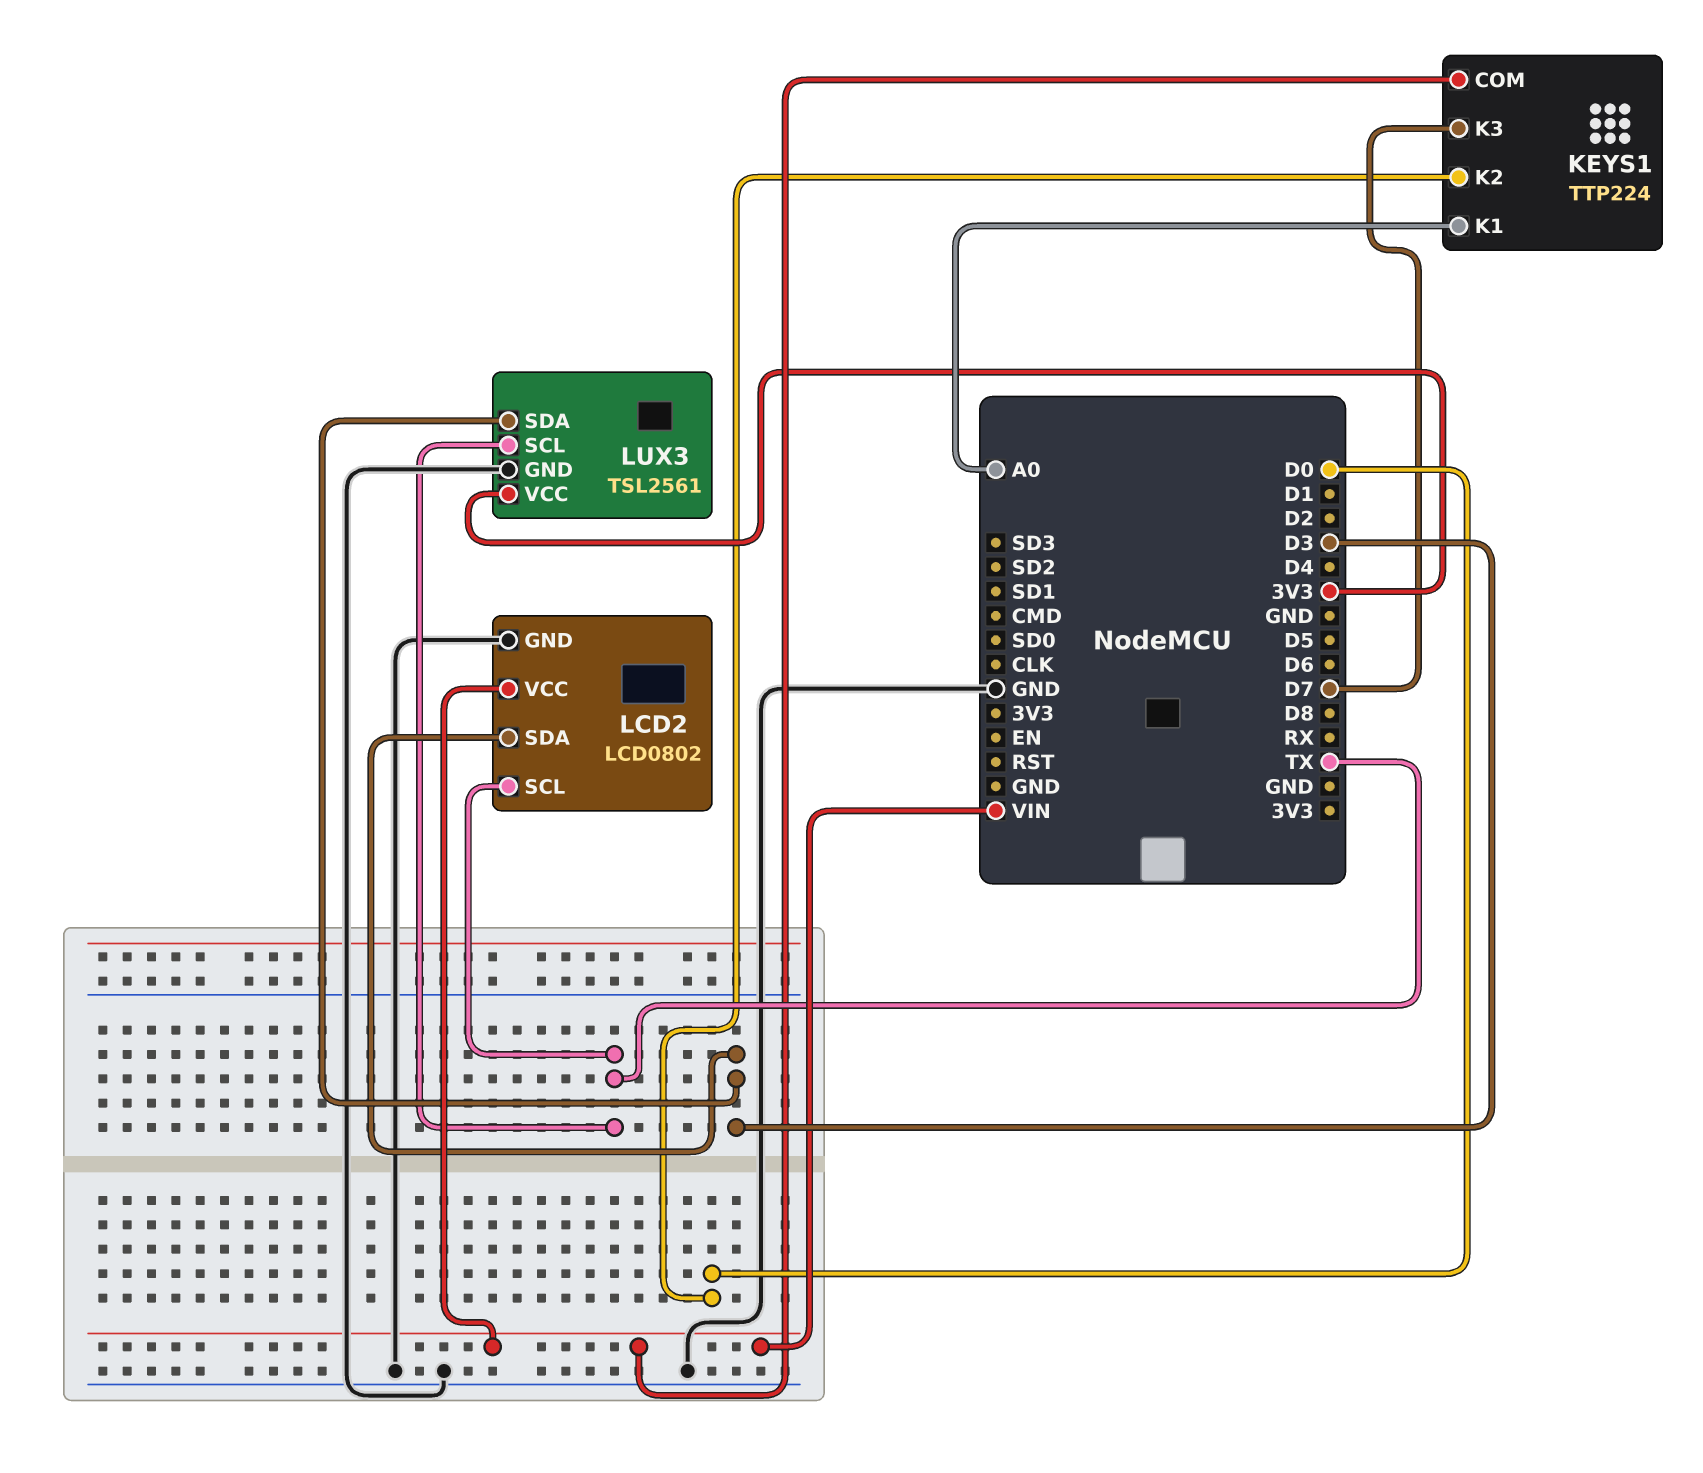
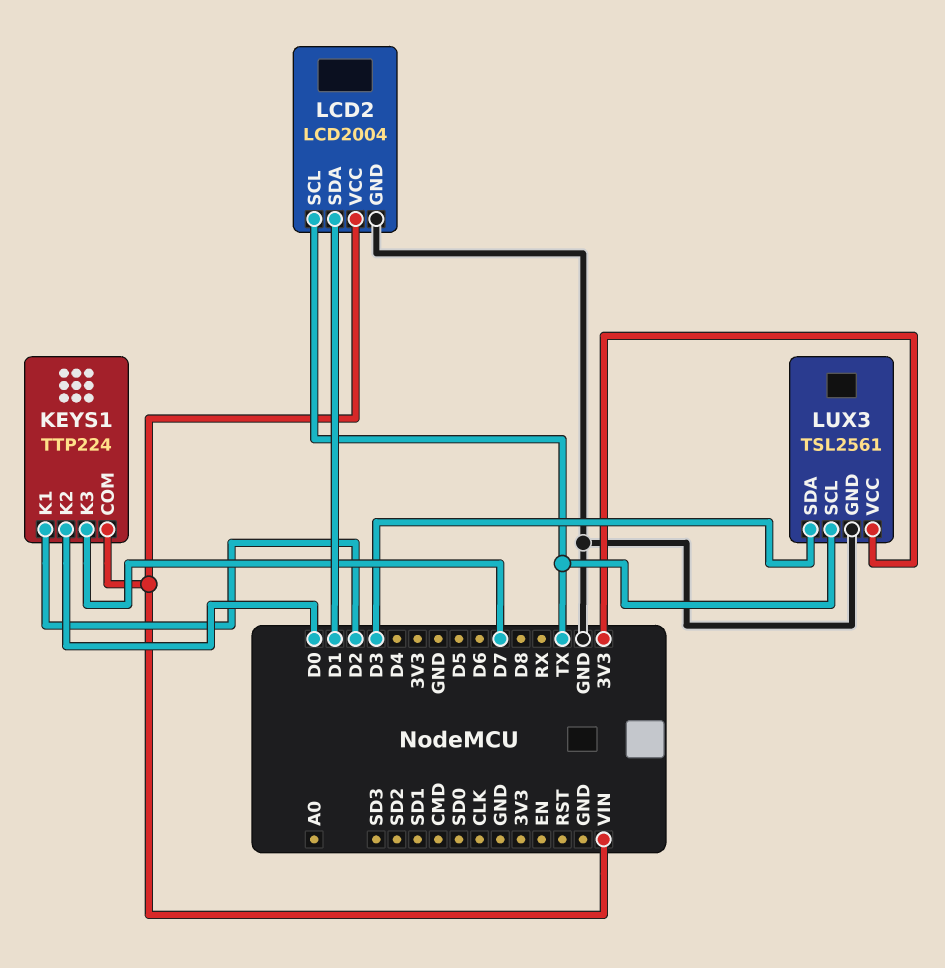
KEYS1 pin K1: A0 -> D2
LCD2: LCD0802 -> LCD2004
LCD2 pin SDA: D3 -> D1

